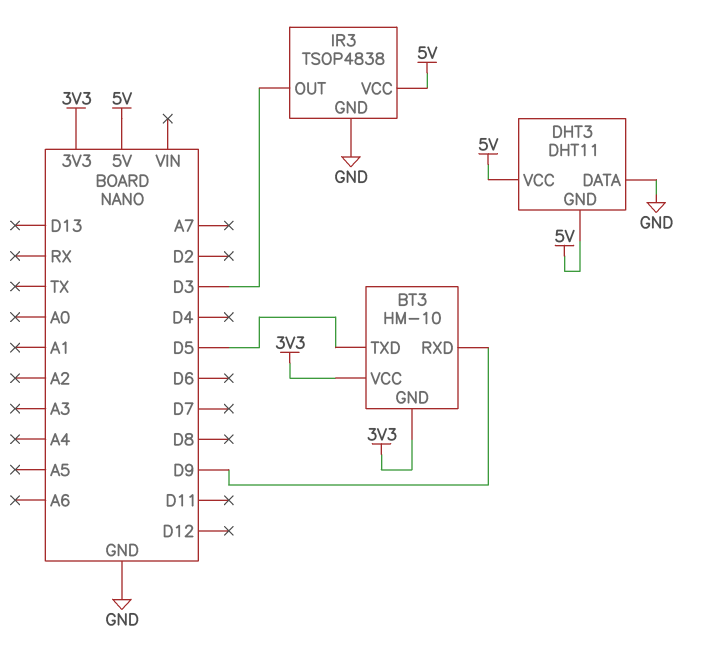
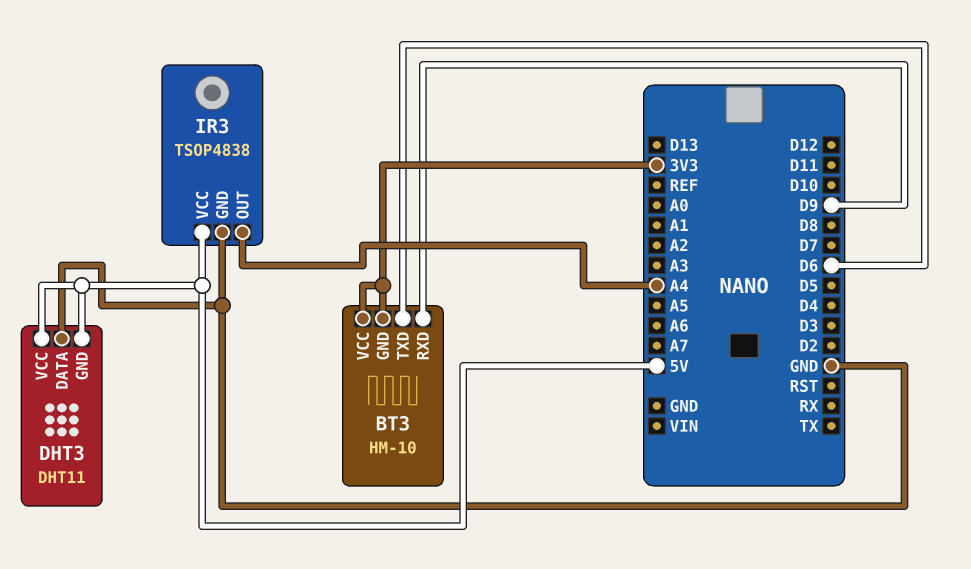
BT3 pin TXD: D5 -> D6
IR3 pin OUT: D3 -> A4

